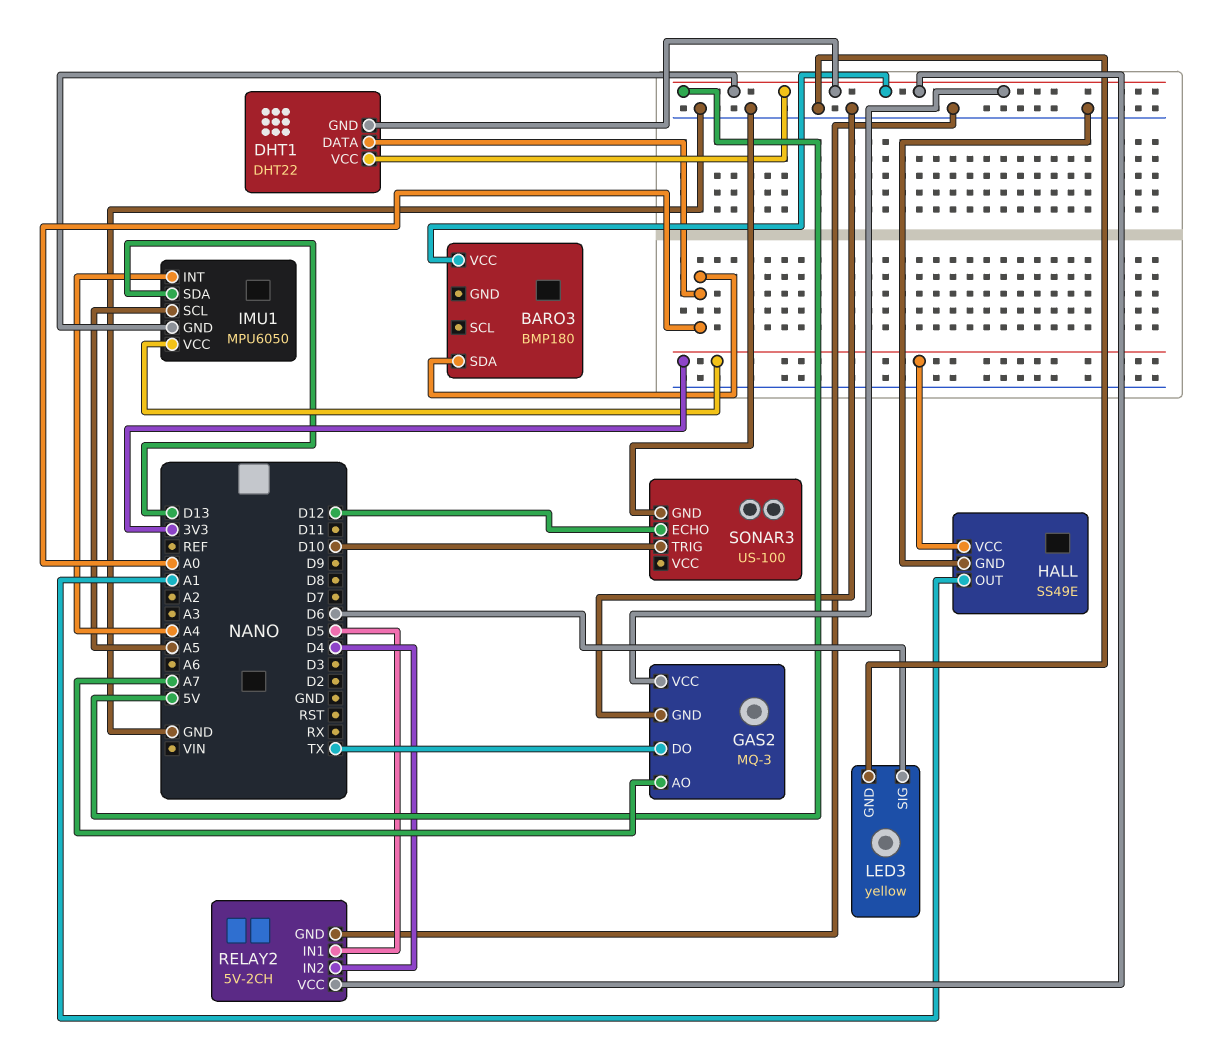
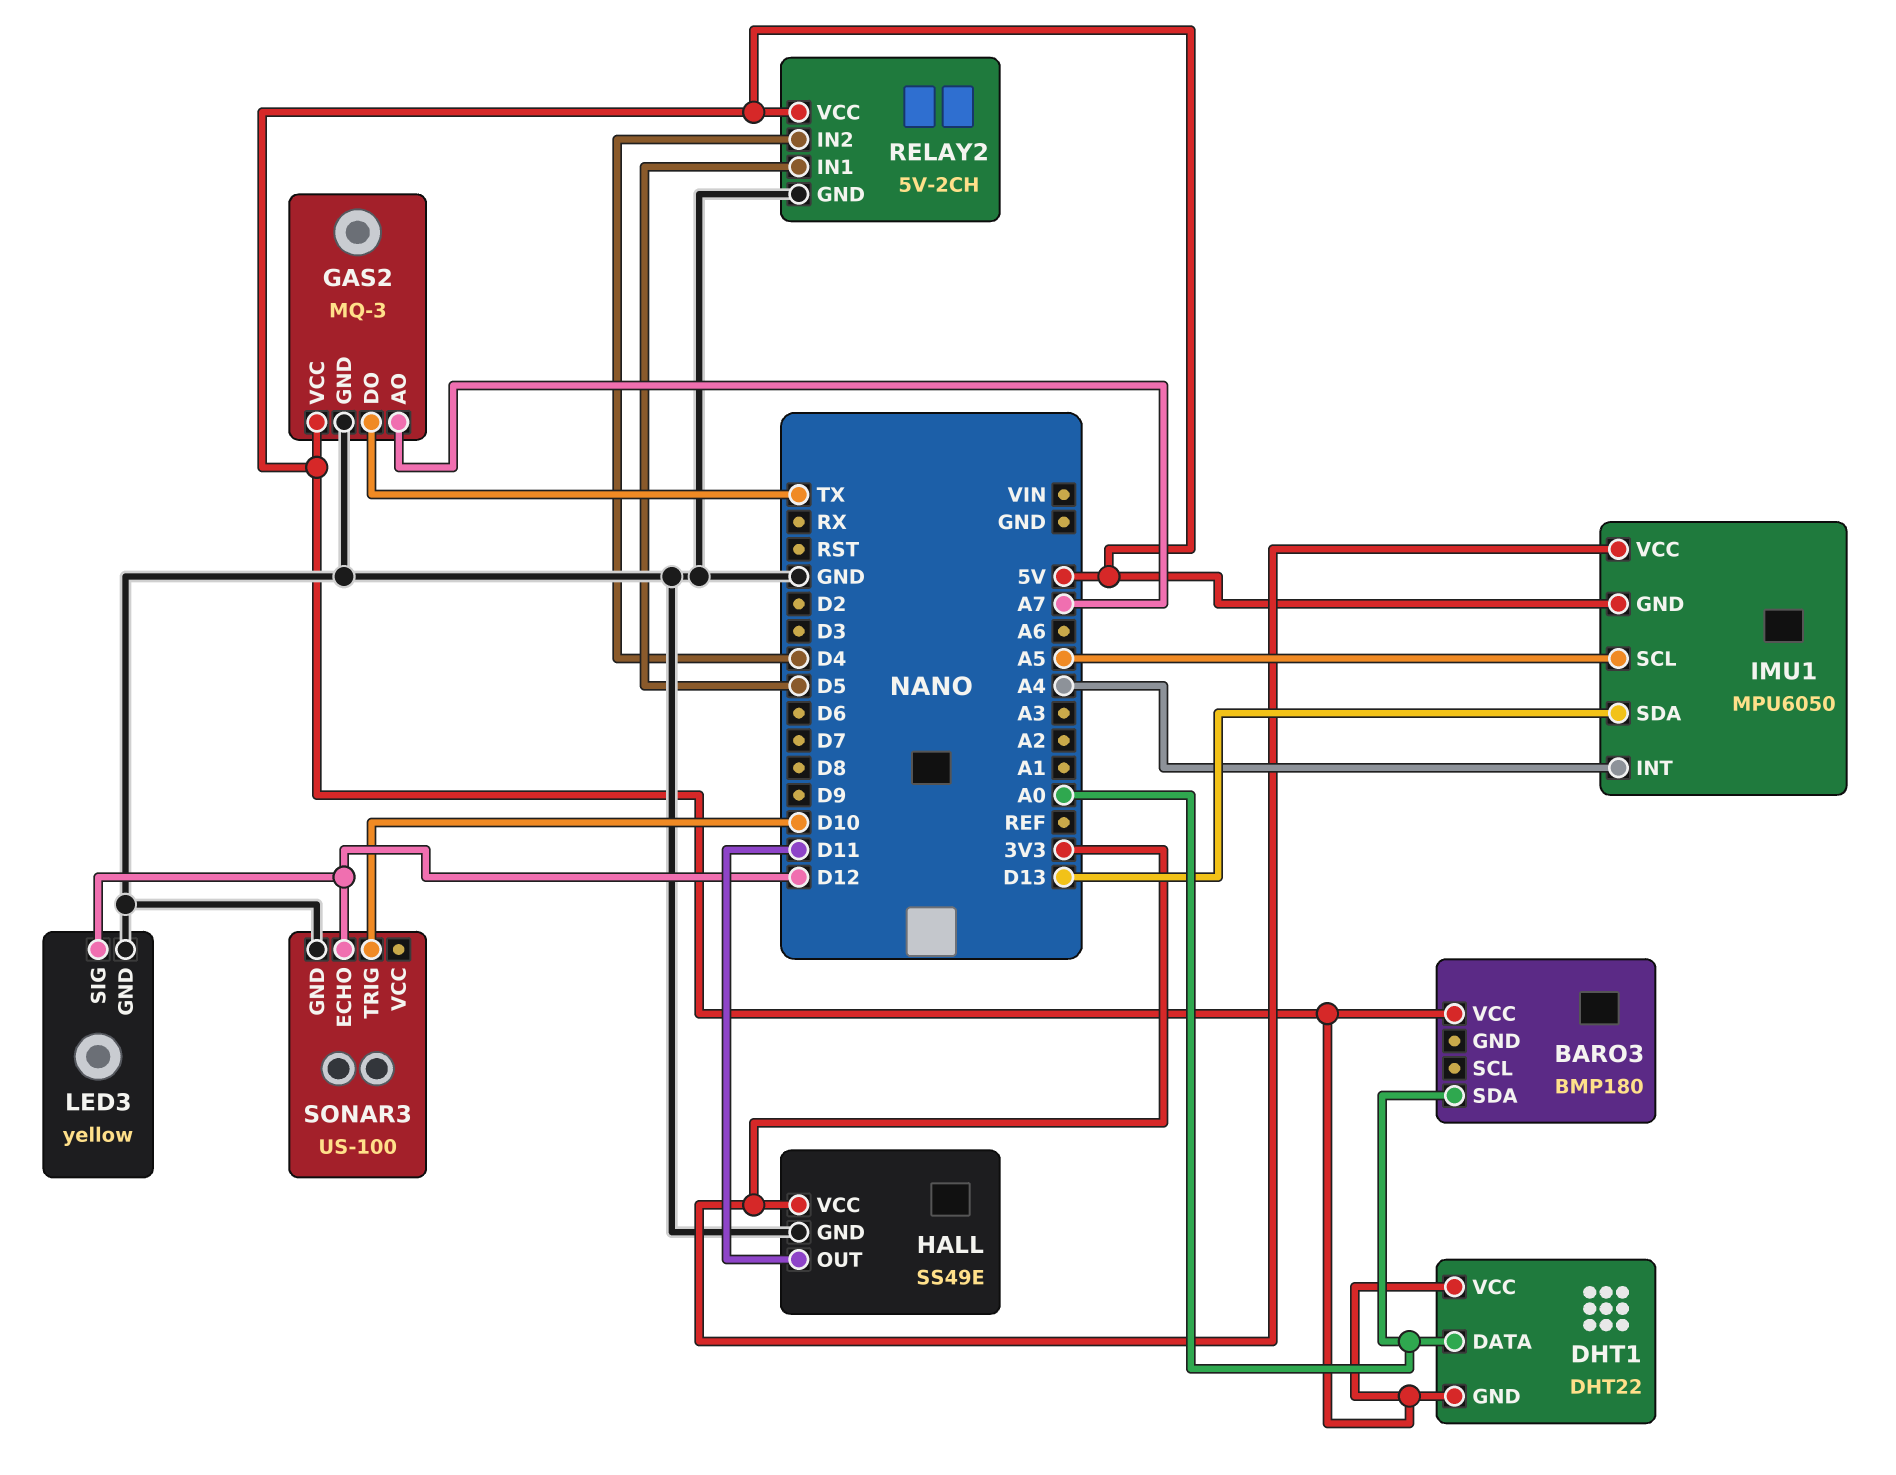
HALL pin OUT: A1 -> D11
LED3 pin SIG: D6 -> D12

